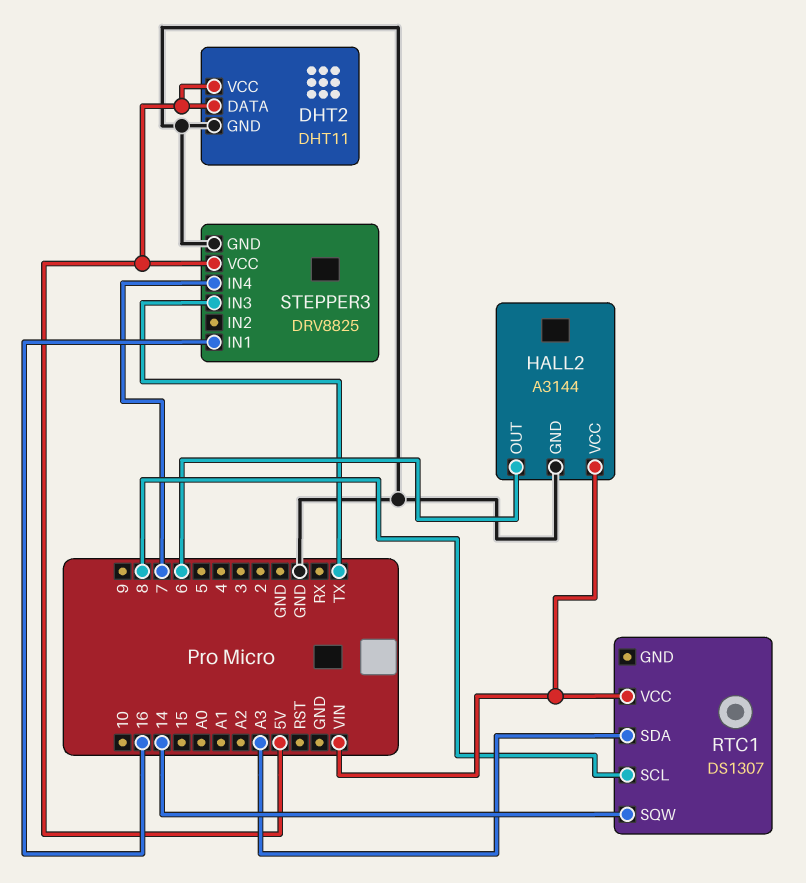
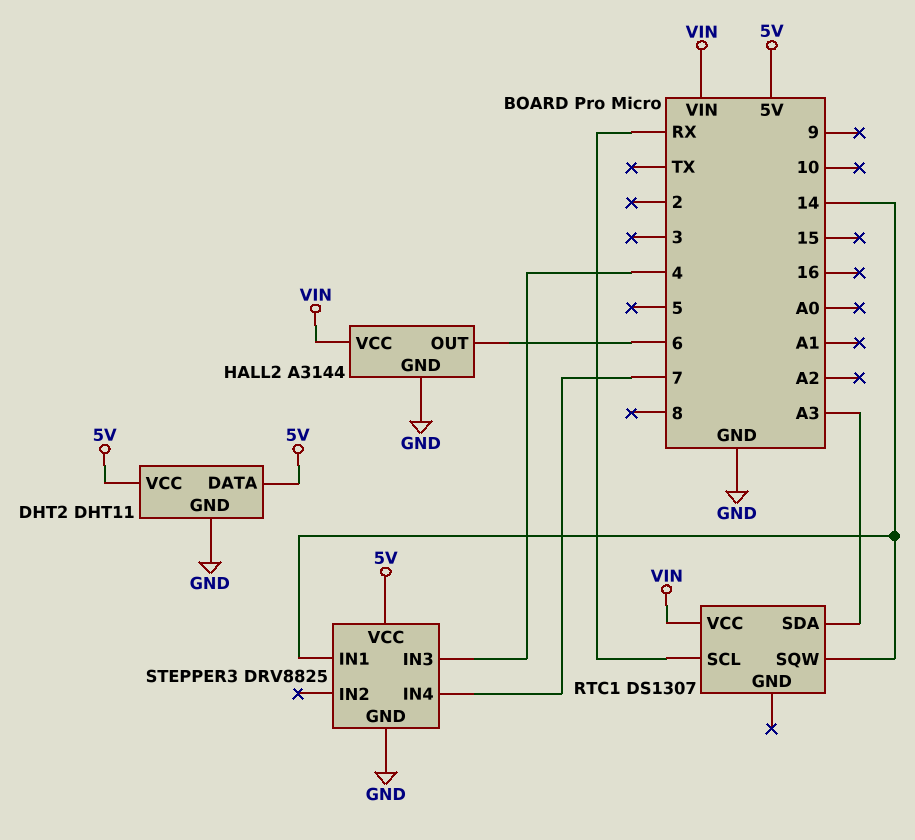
RTC1 pin SCL: 8 -> RX
STEPPER3 pin IN1: 16 -> 14
STEPPER3 pin IN3: TX -> 4

